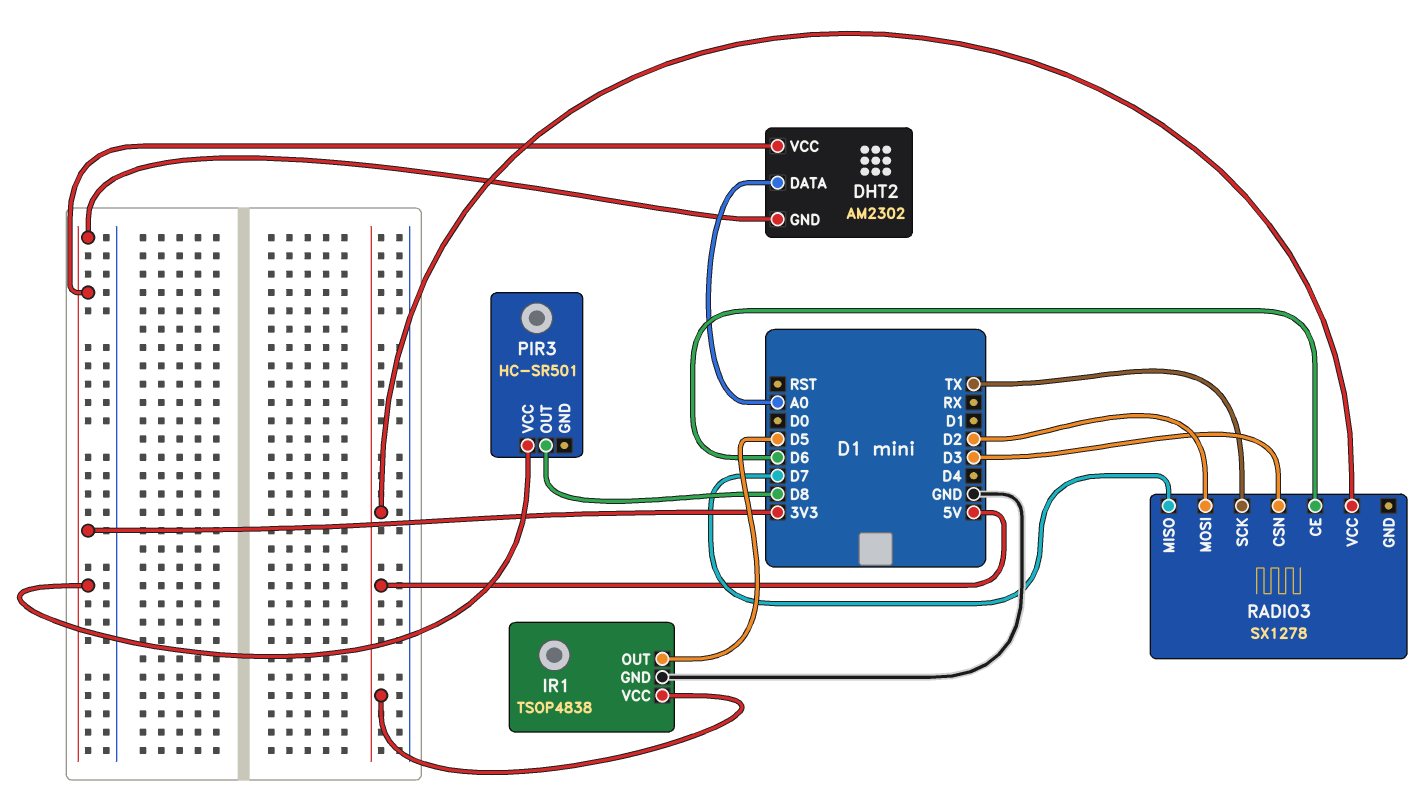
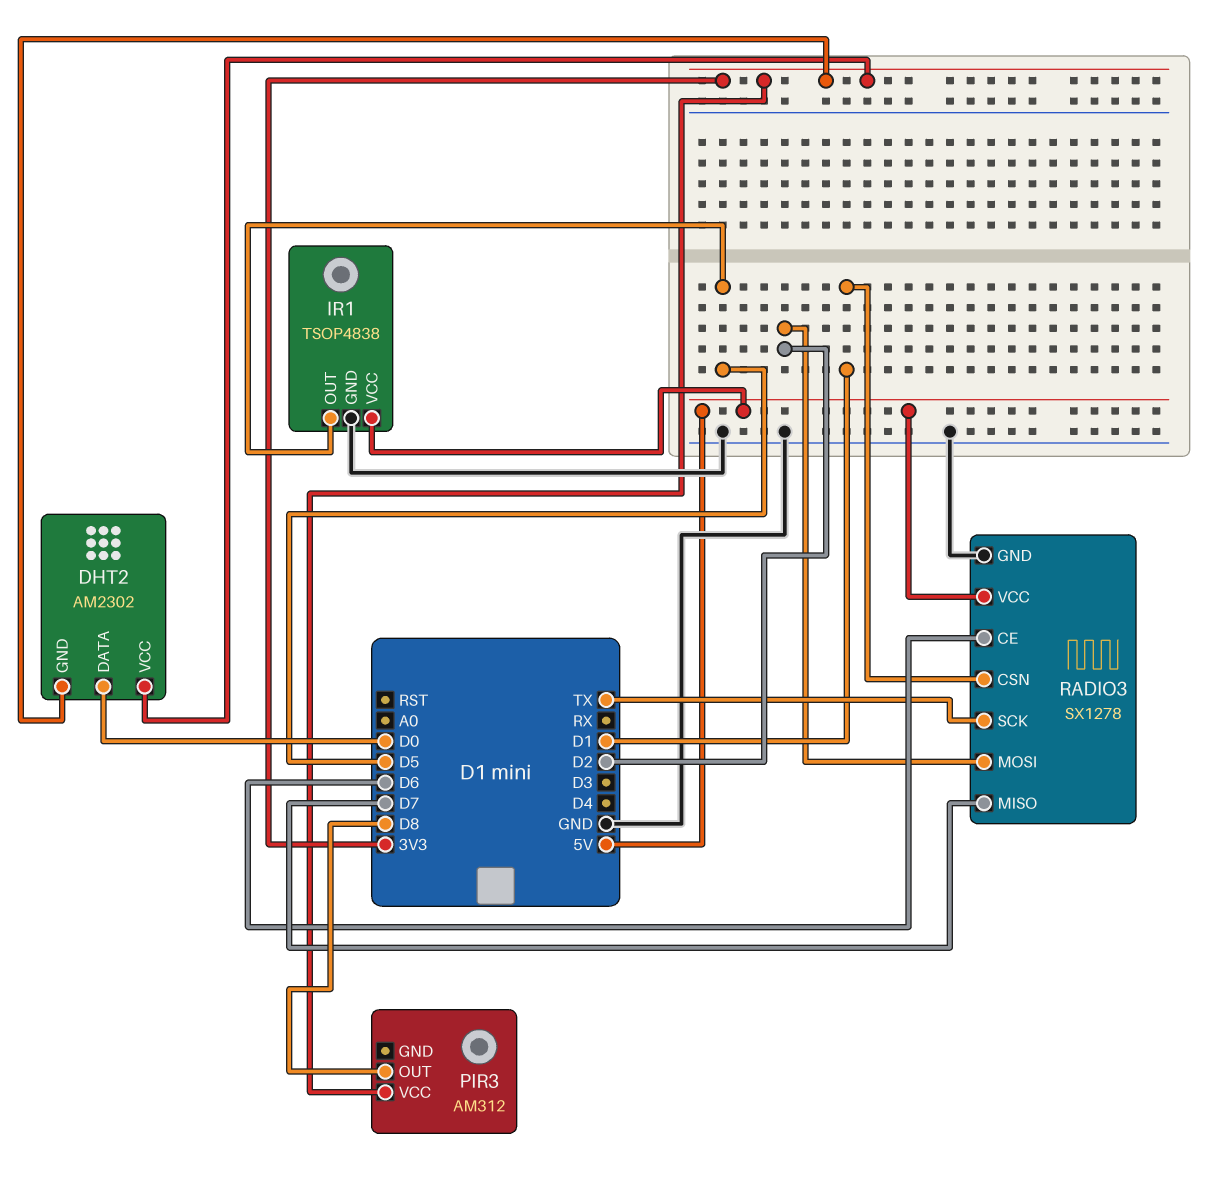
DHT2 pin DATA: A0 -> D0
PIR3: HC-SR501 -> AM312
RADIO3 pin CSN: D3 -> D1
RADIO3 pin GND: none -> GND

